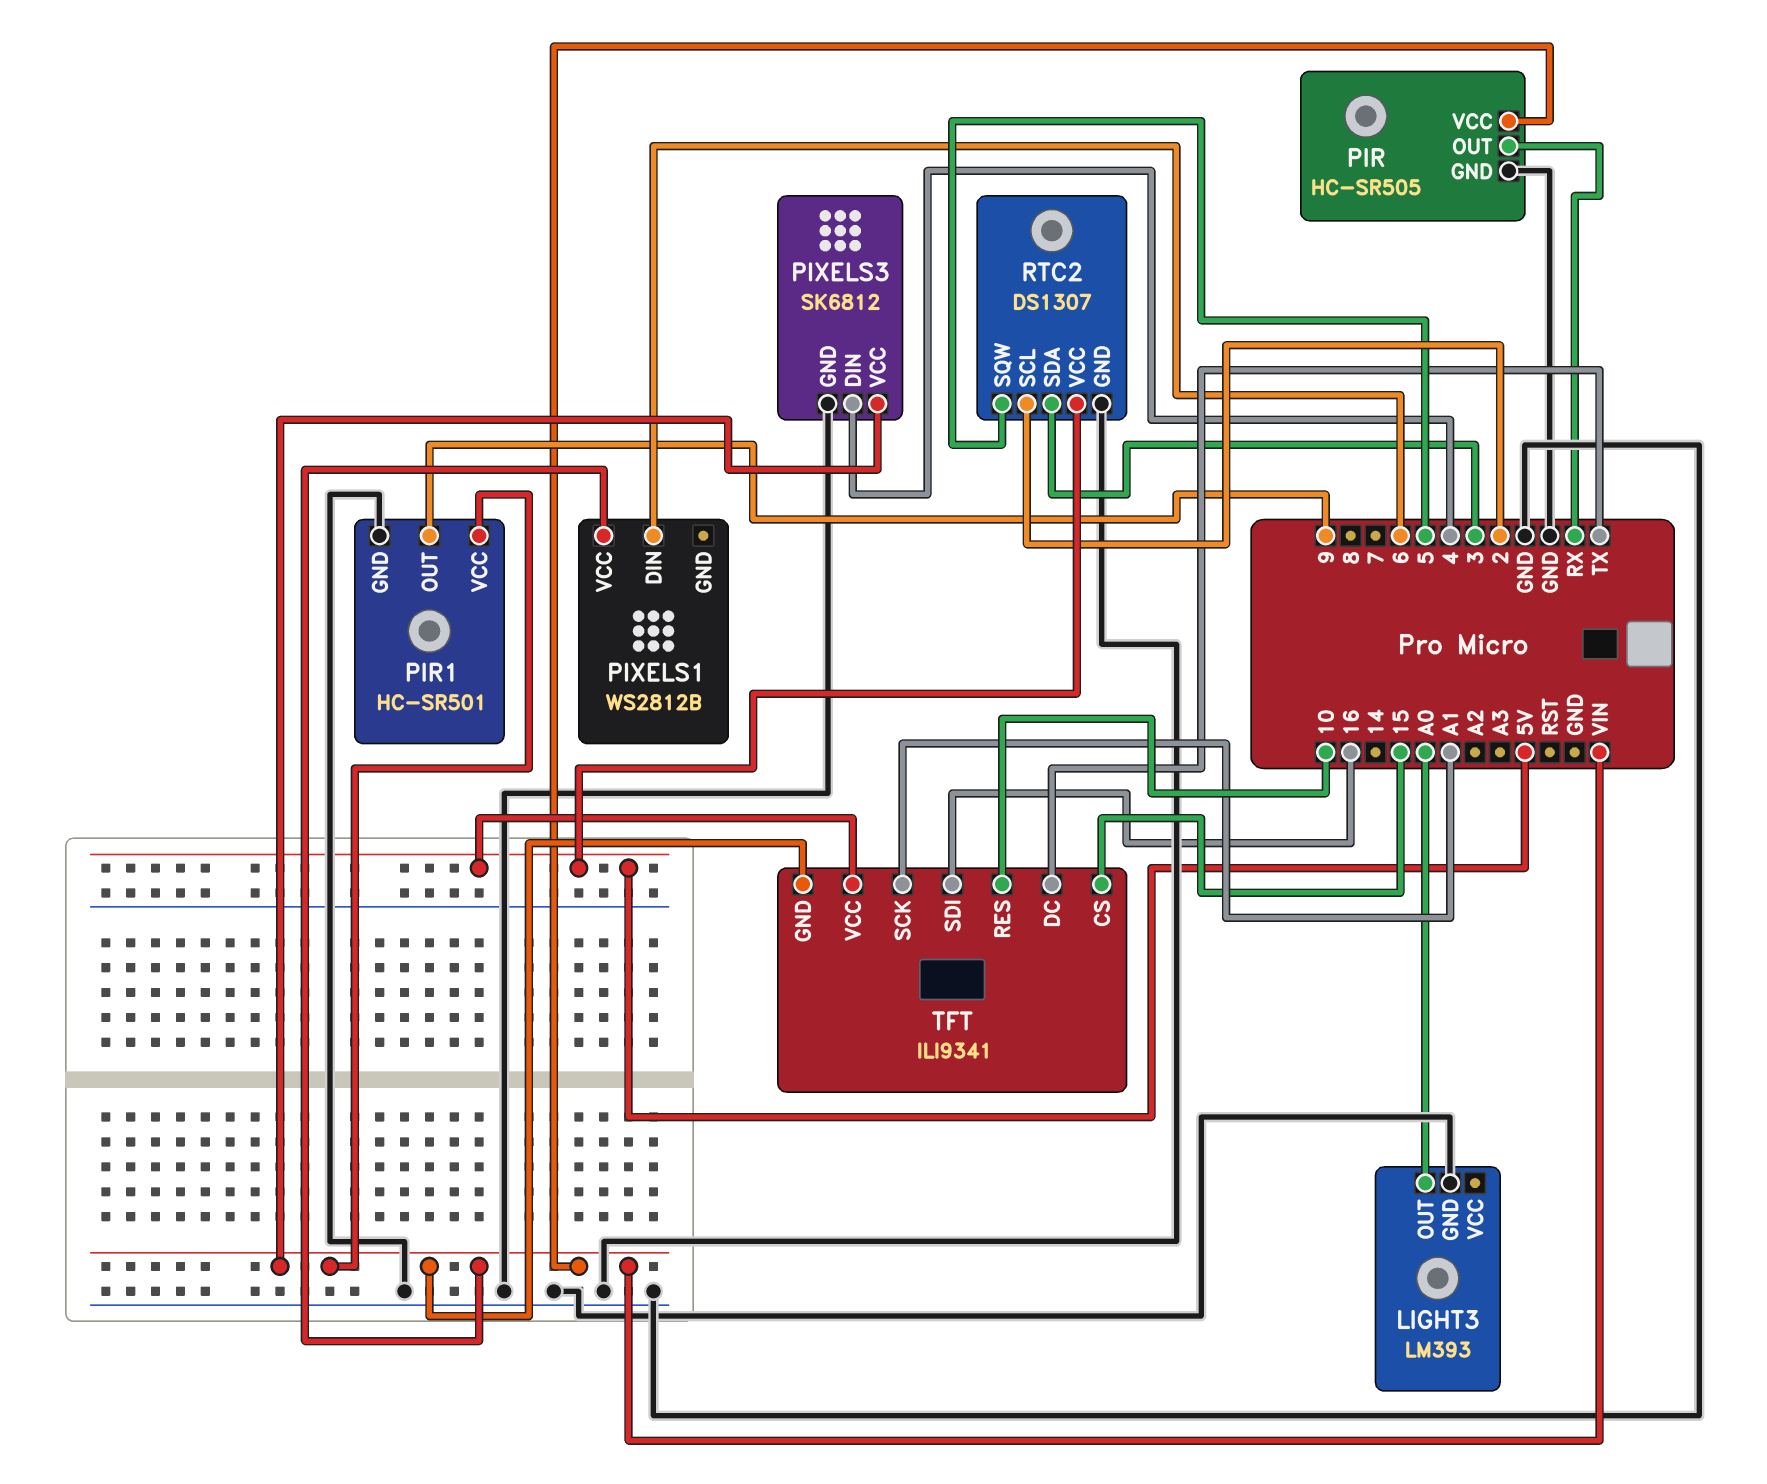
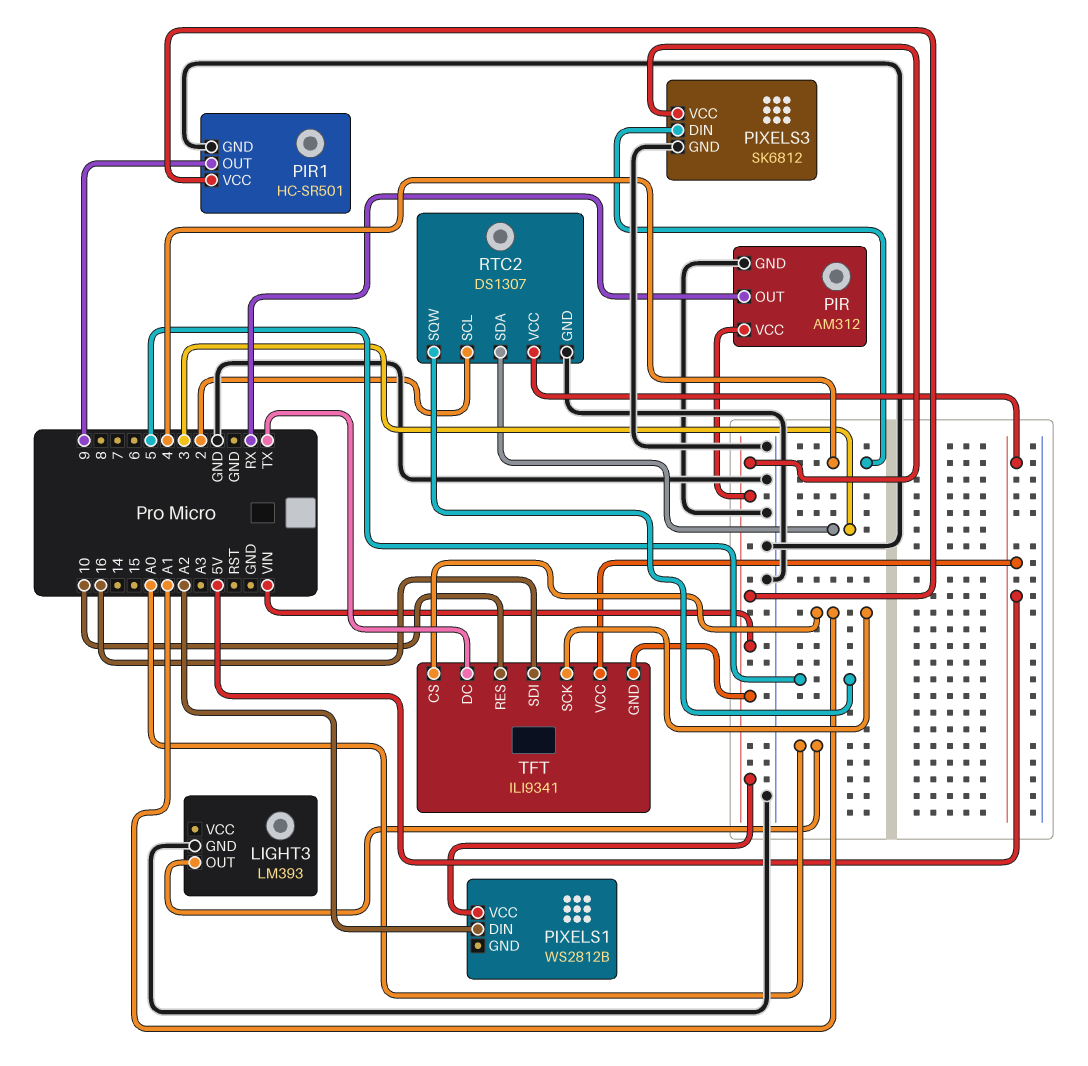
PIR: HC-SR505 -> AM312
PIXELS1 pin DIN: 6 -> A2
TFT pin CS: 15 -> A1

